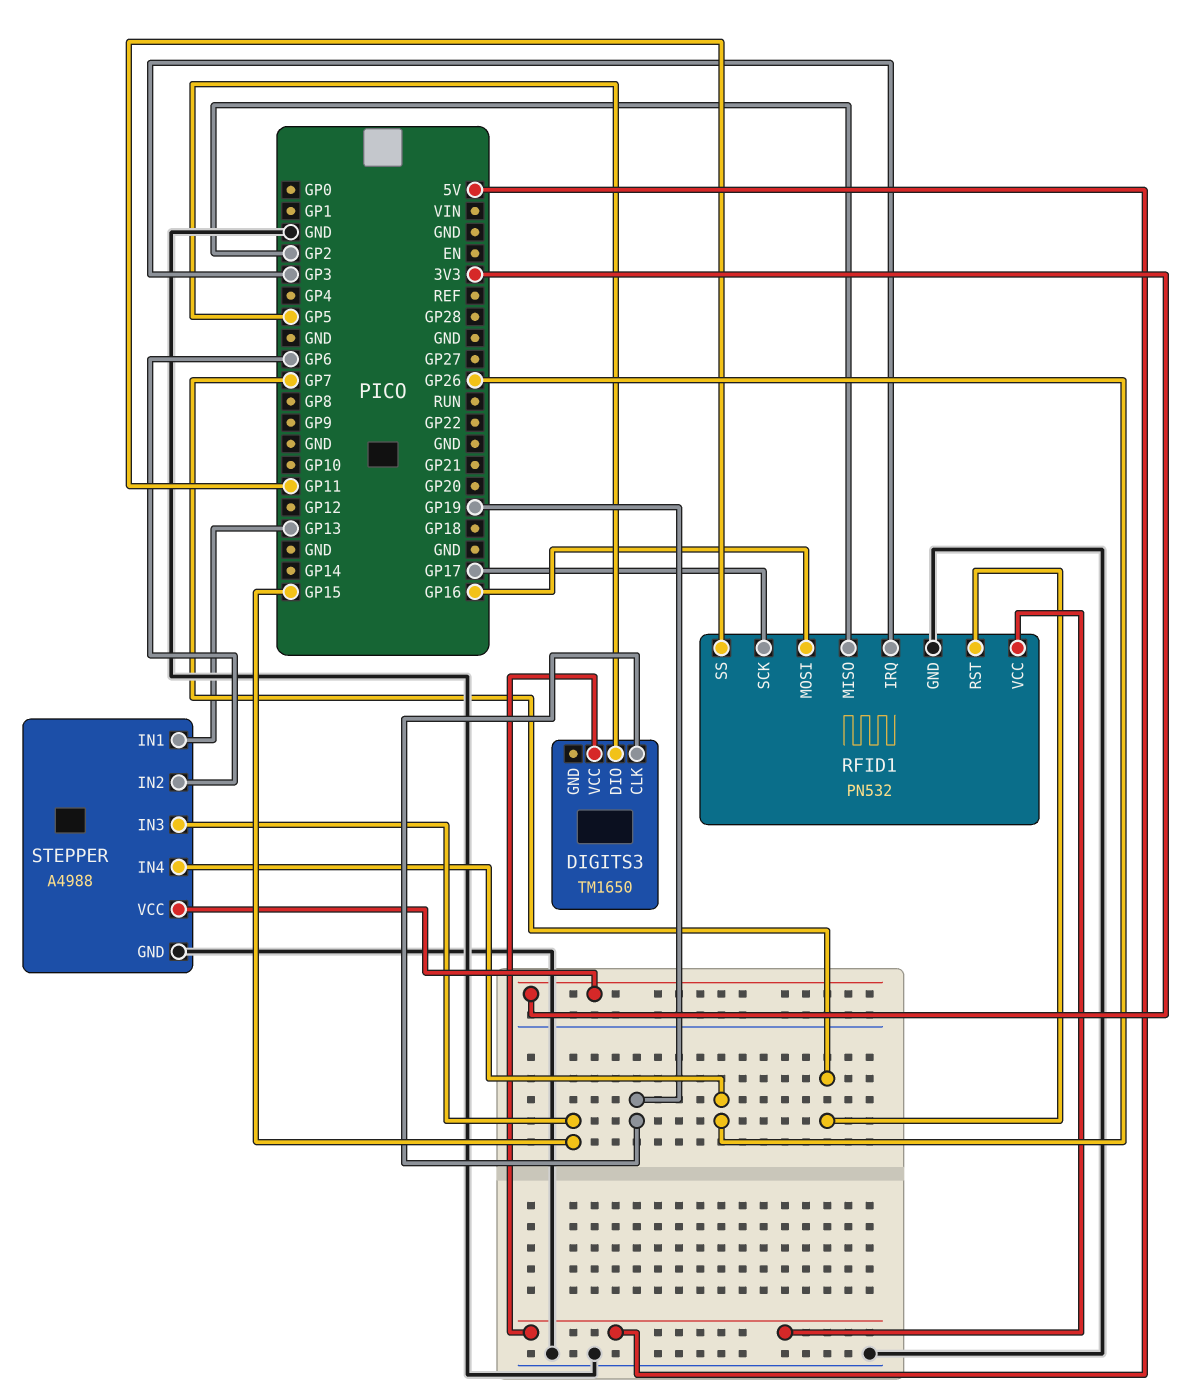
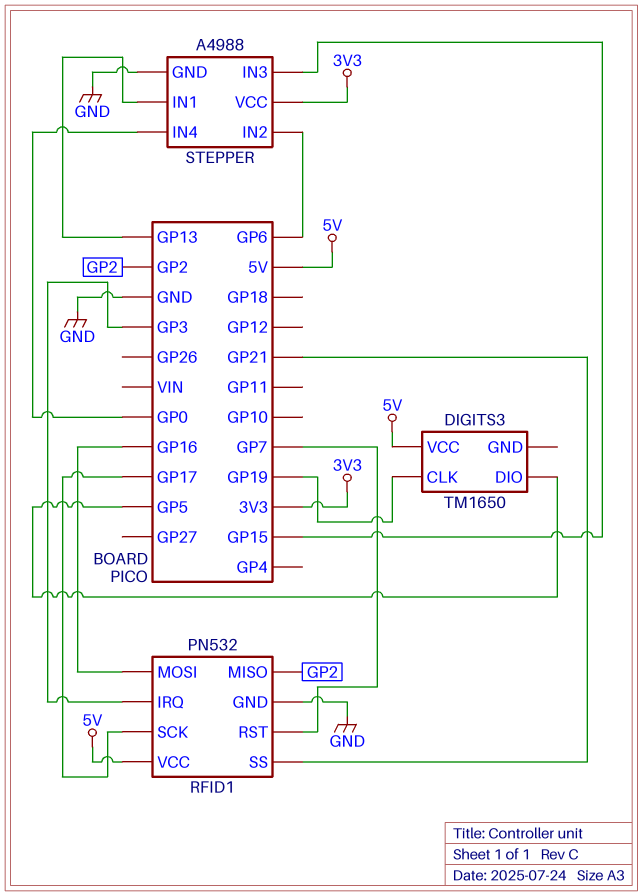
RFID1 pin SS: GP11 -> GP21
STEPPER pin IN4: GP26 -> GP0

